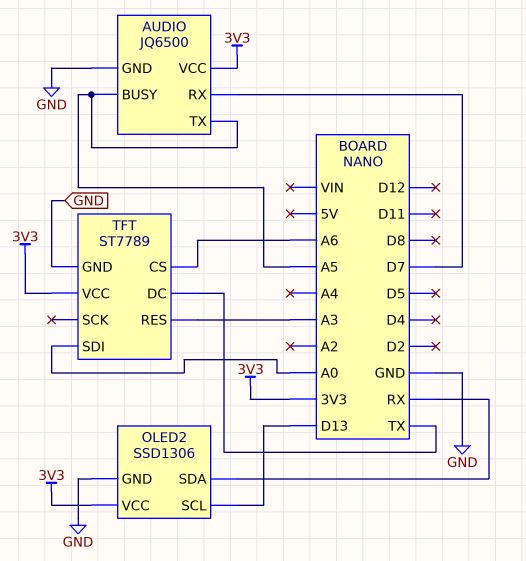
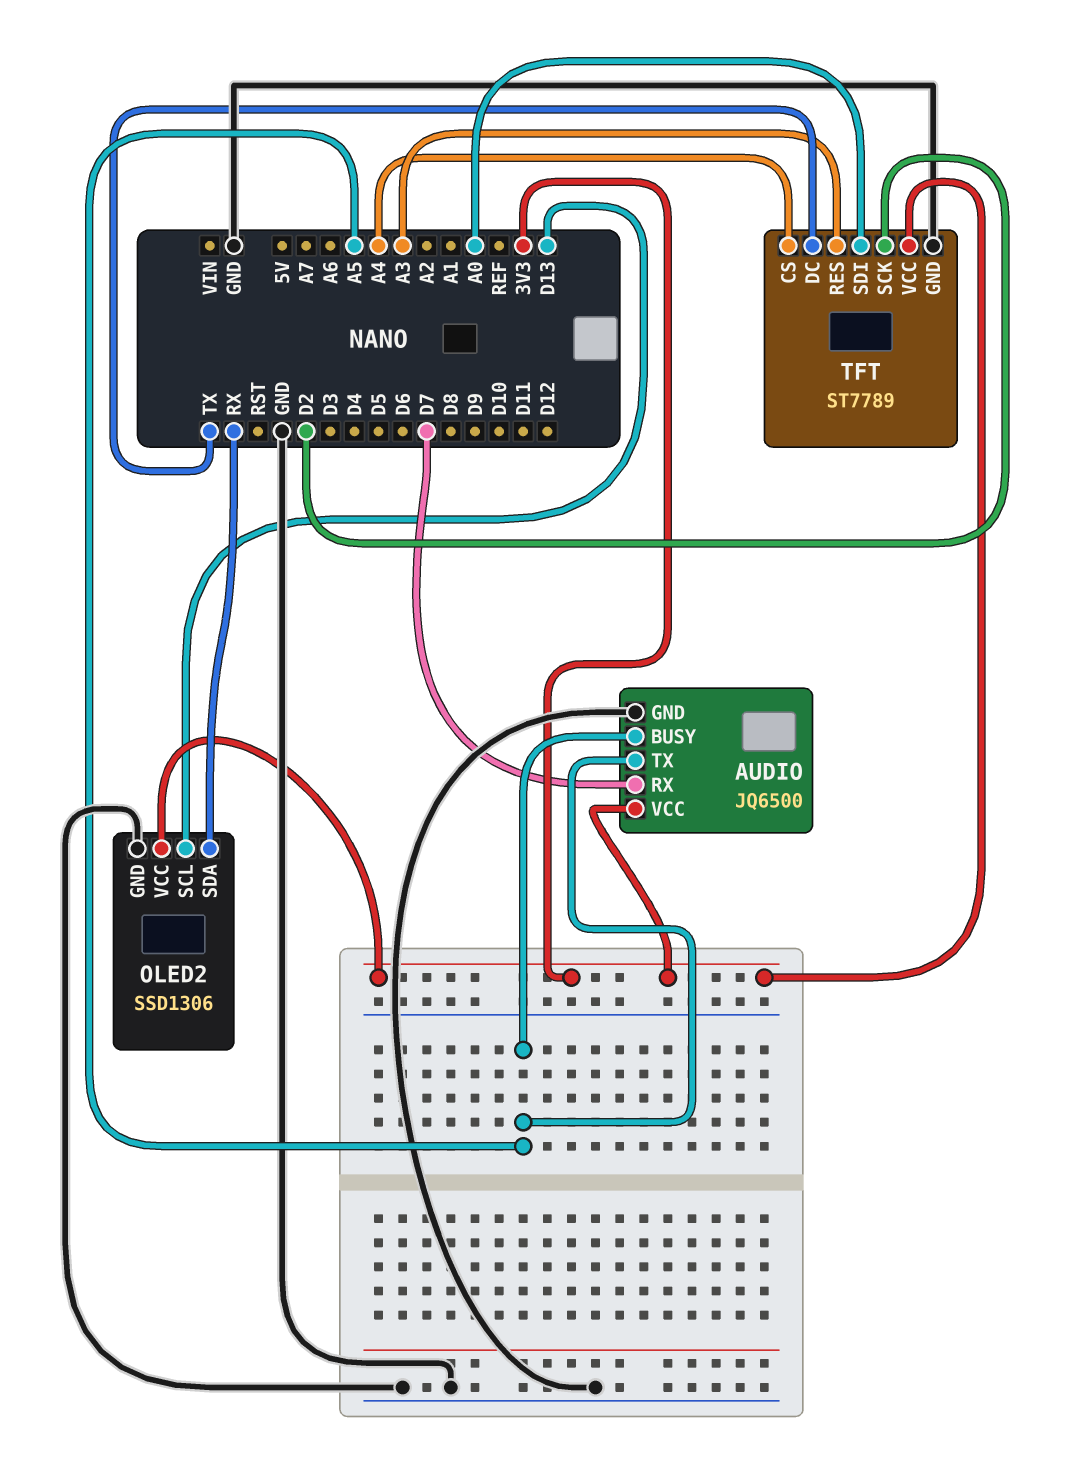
TFT pin CS: A6 -> A4
TFT pin SCK: none -> D2

